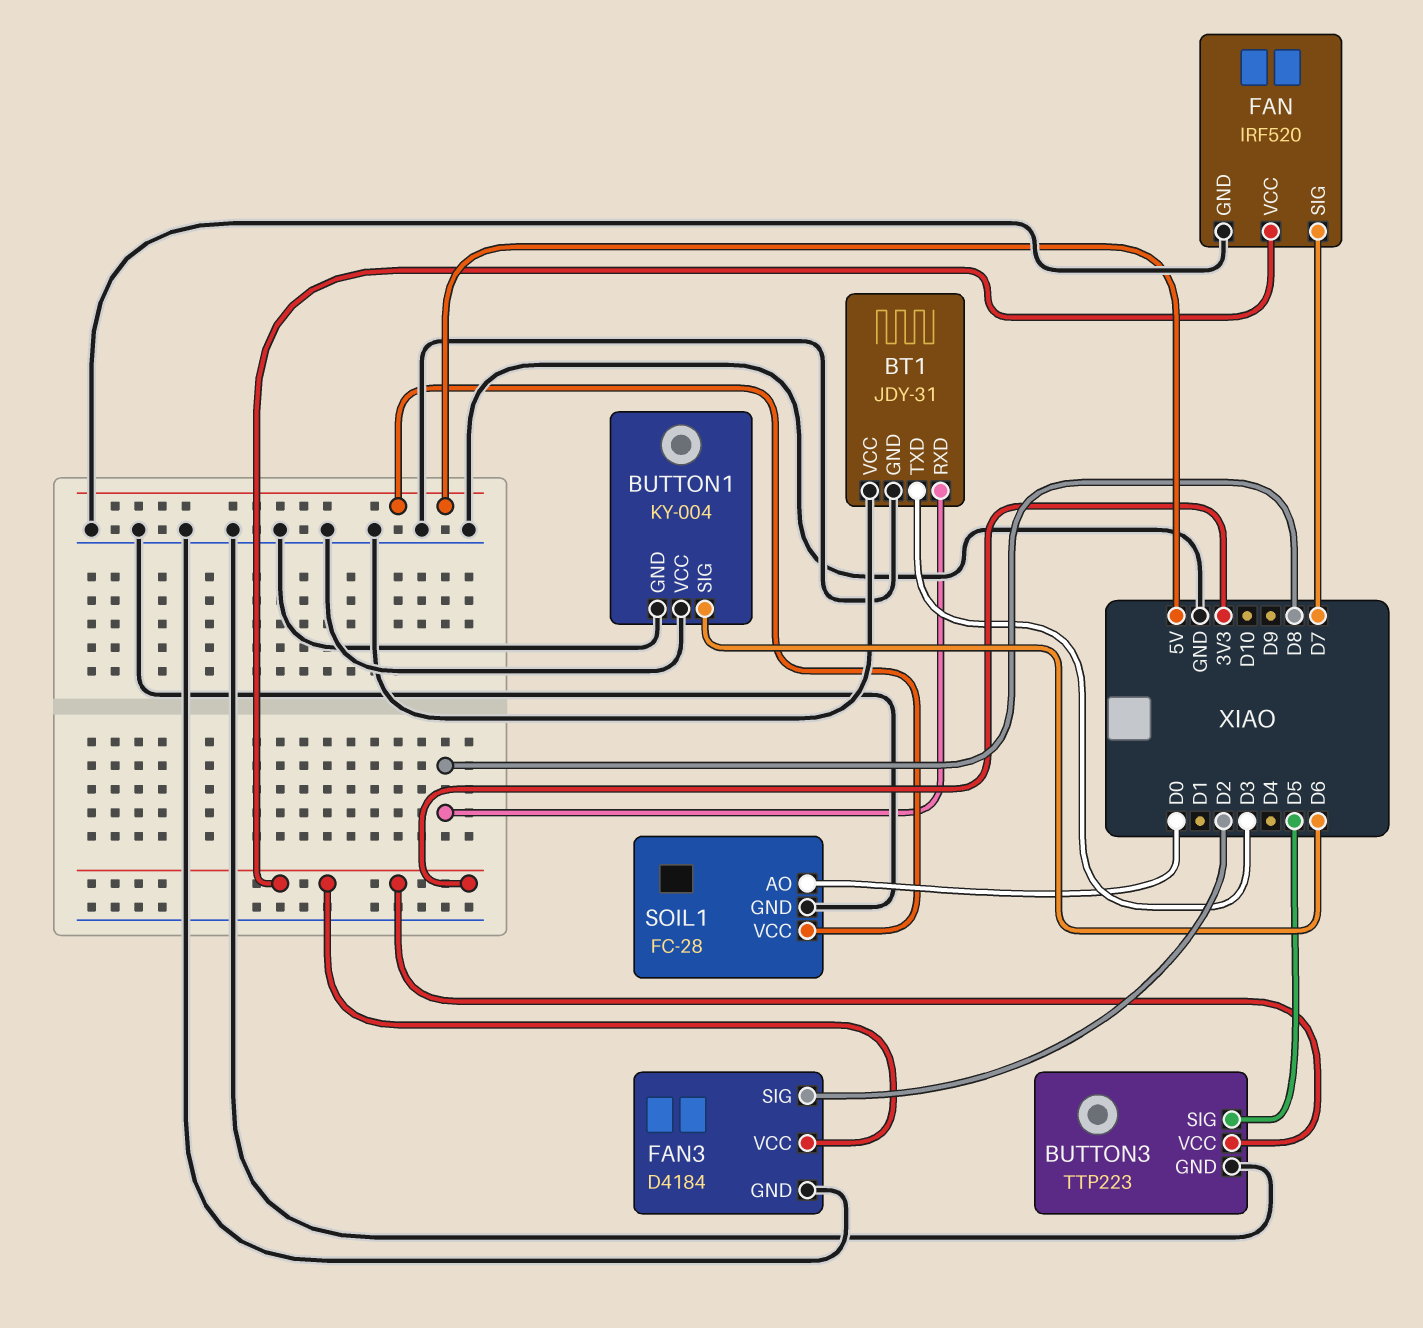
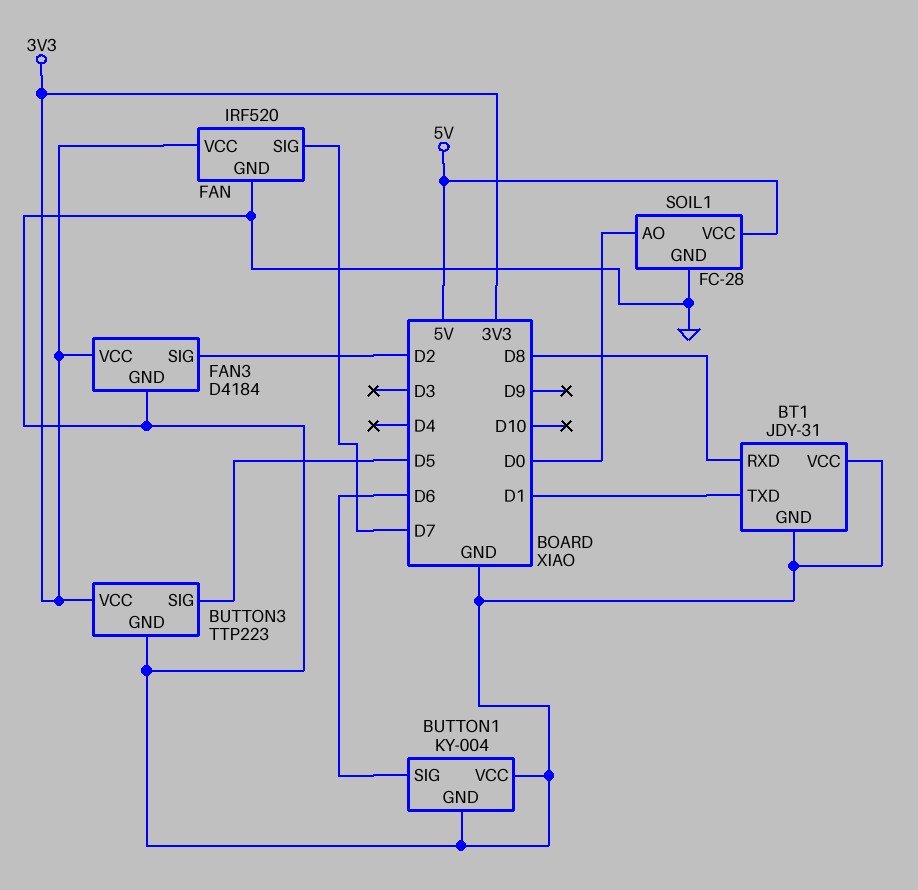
BT1 pin TXD: D3 -> D1

